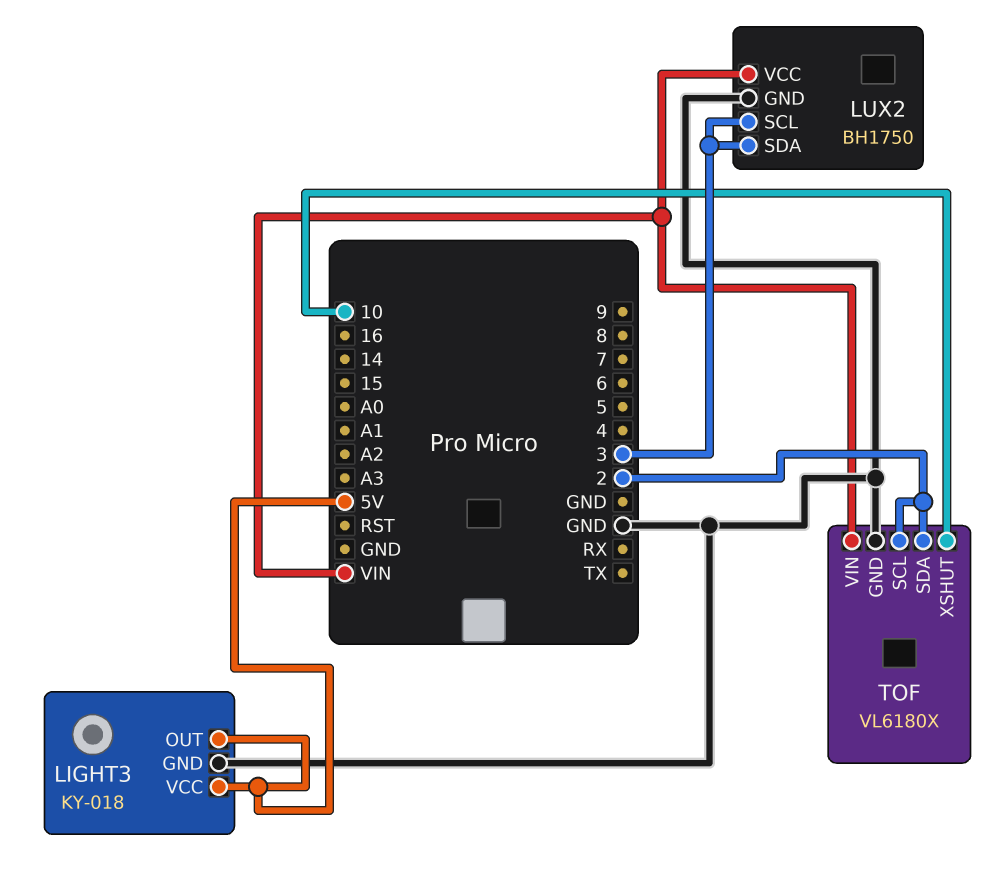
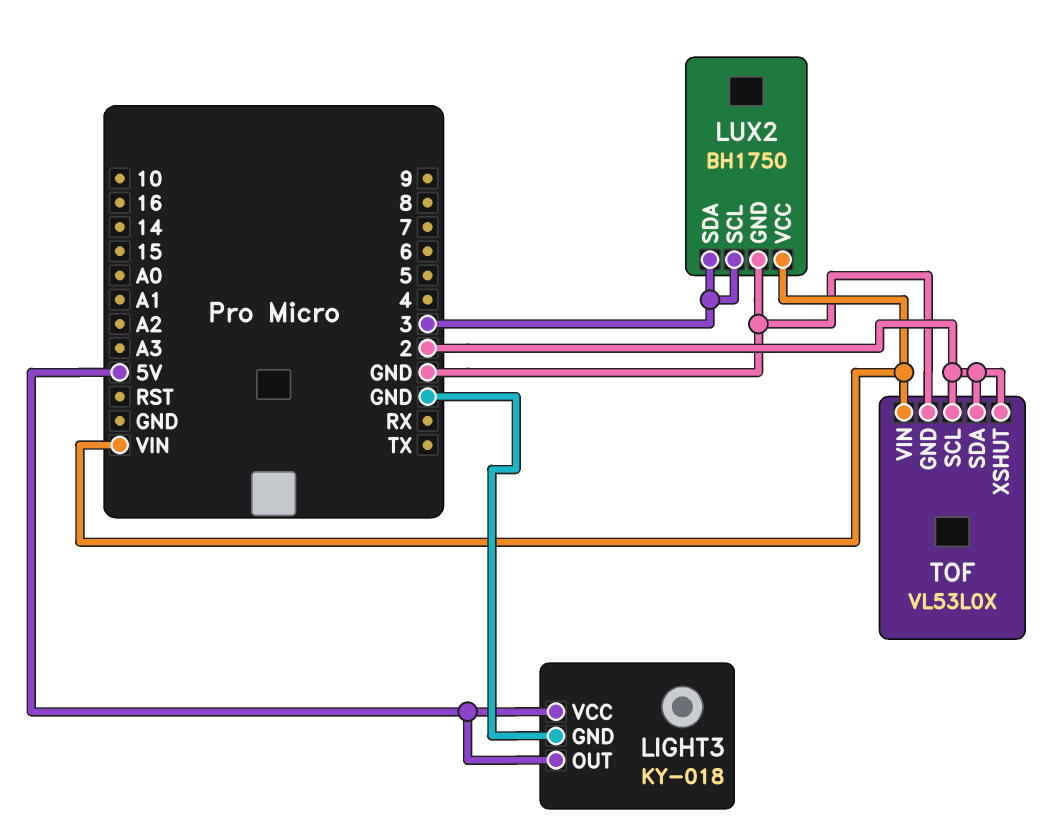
TOF: VL6180X -> VL53L0X
TOF pin XSHUT: 10 -> 2

